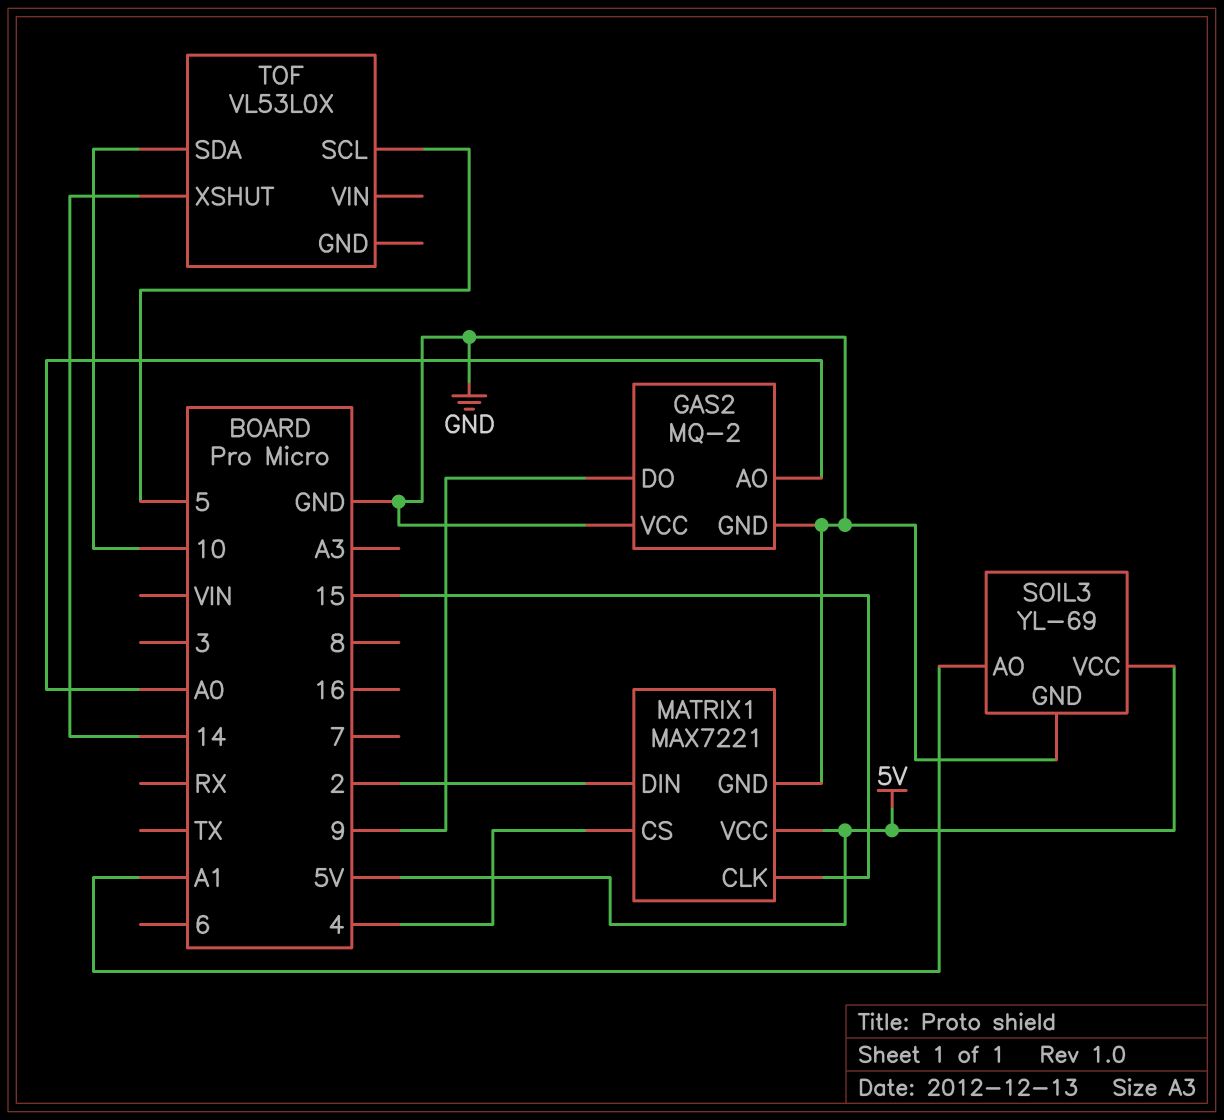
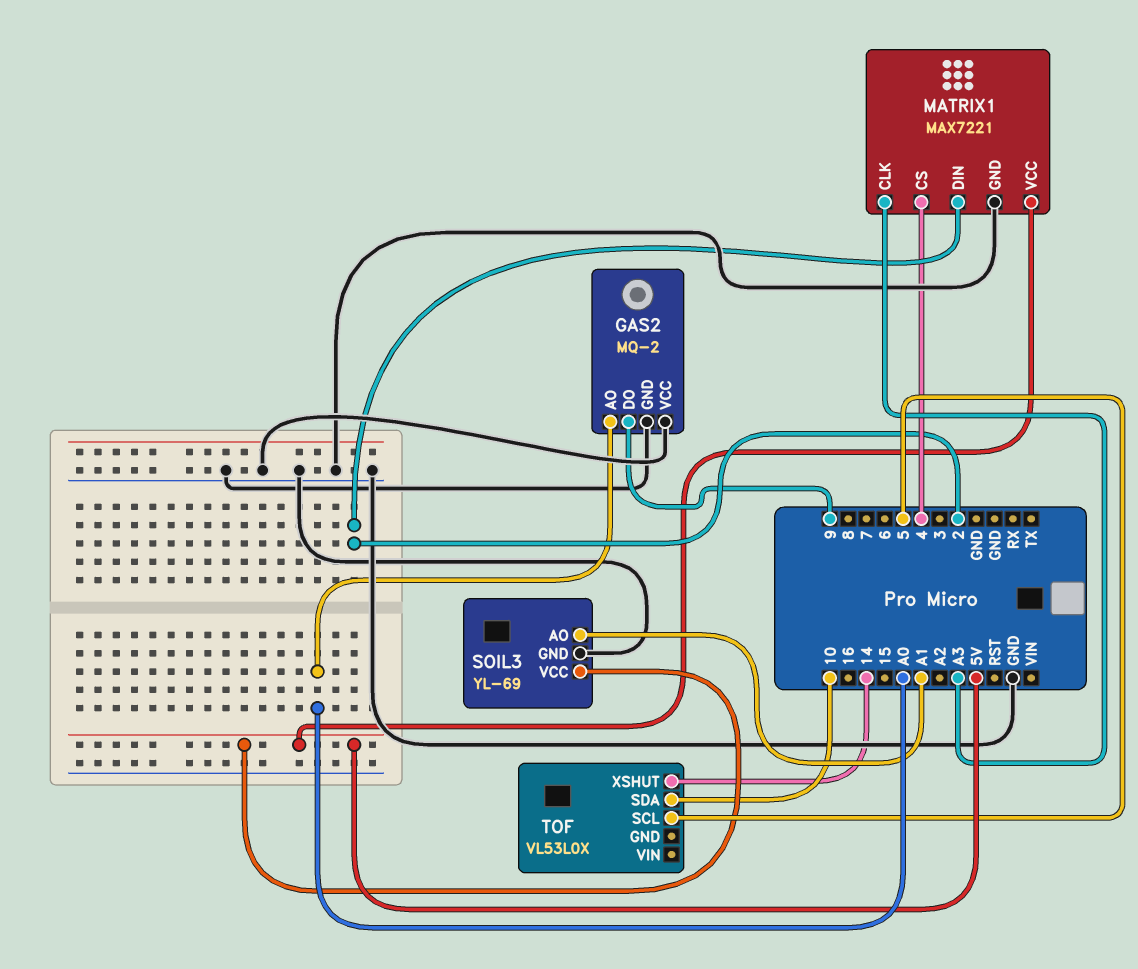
MATRIX1 pin CLK: 15 -> A3

